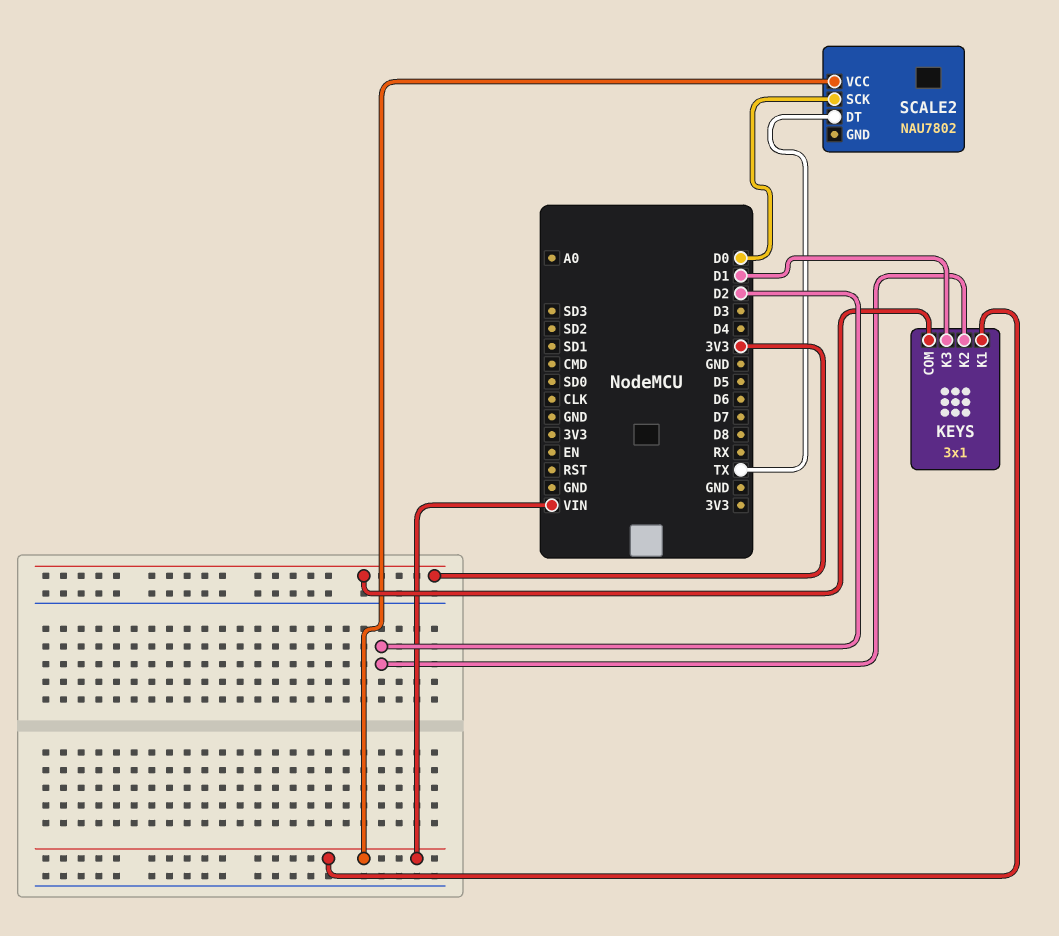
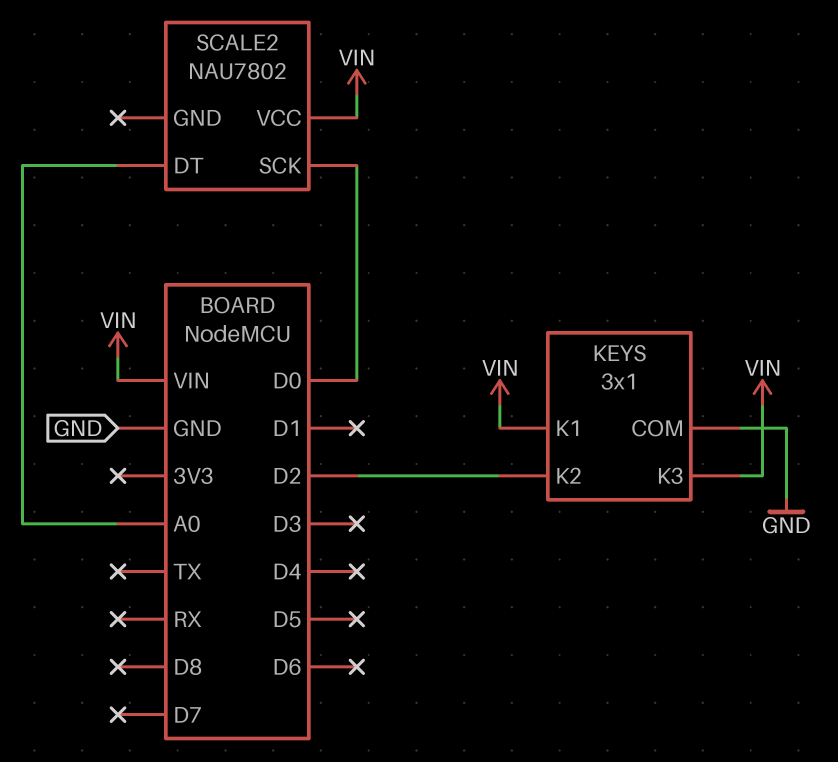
KEYS pin COM: 3V3 -> GND
KEYS pin K3: D1 -> VIN
SCALE2 pin DT: TX -> A0

